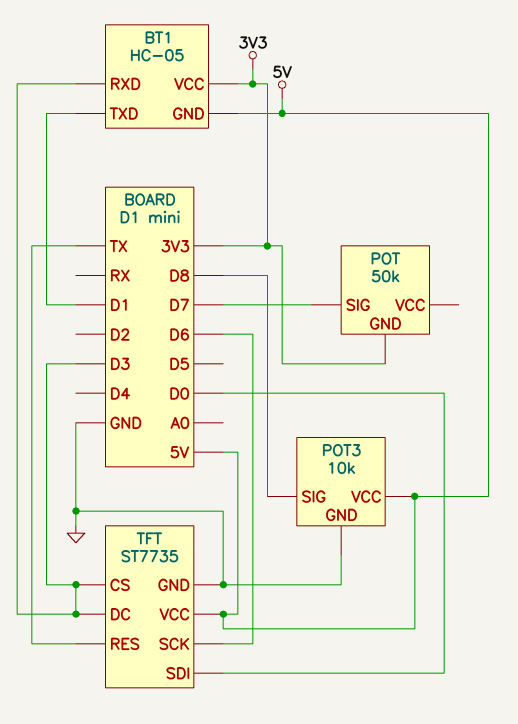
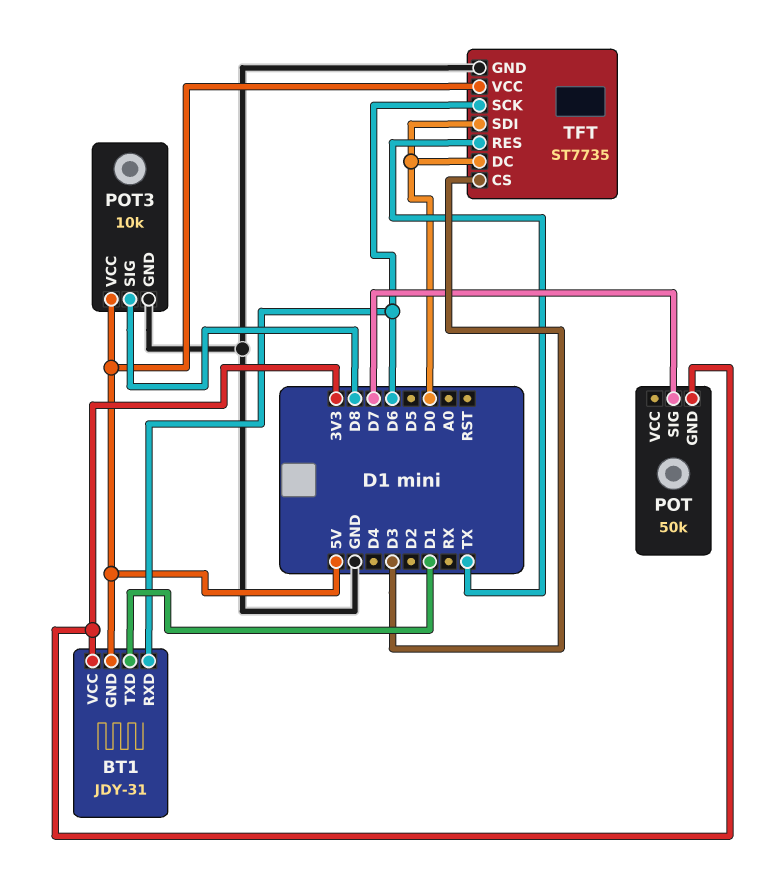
BT1: HC-05 -> JDY-31
BT1 pin RXD: D3 -> D6
TFT pin DC: D3 -> D0

